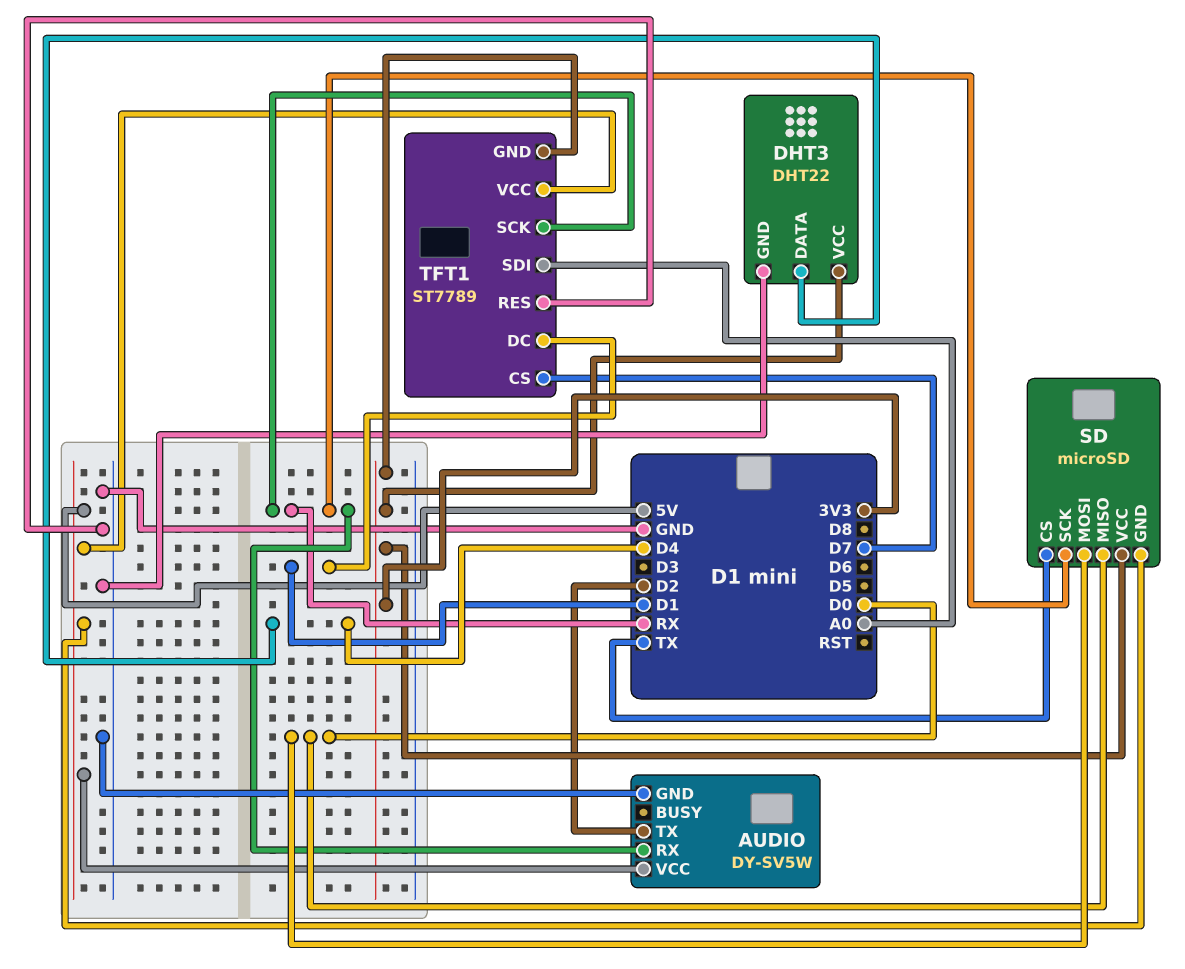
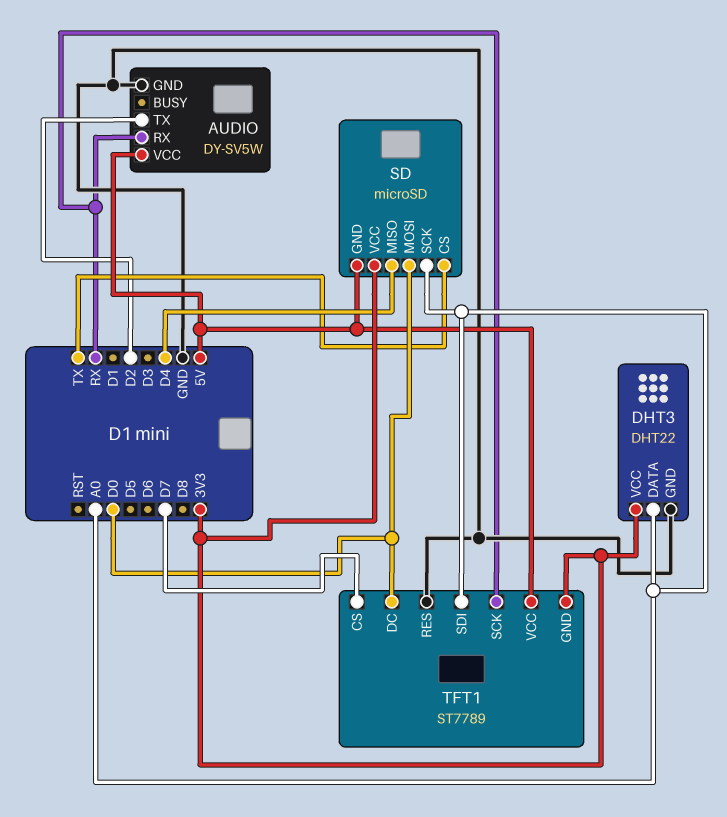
DHT3 pin DATA: D4 -> A0
SD pin MISO: D0 -> D4
SD pin SCK: RX -> A0
TFT1 pin DC: D1 -> D0

